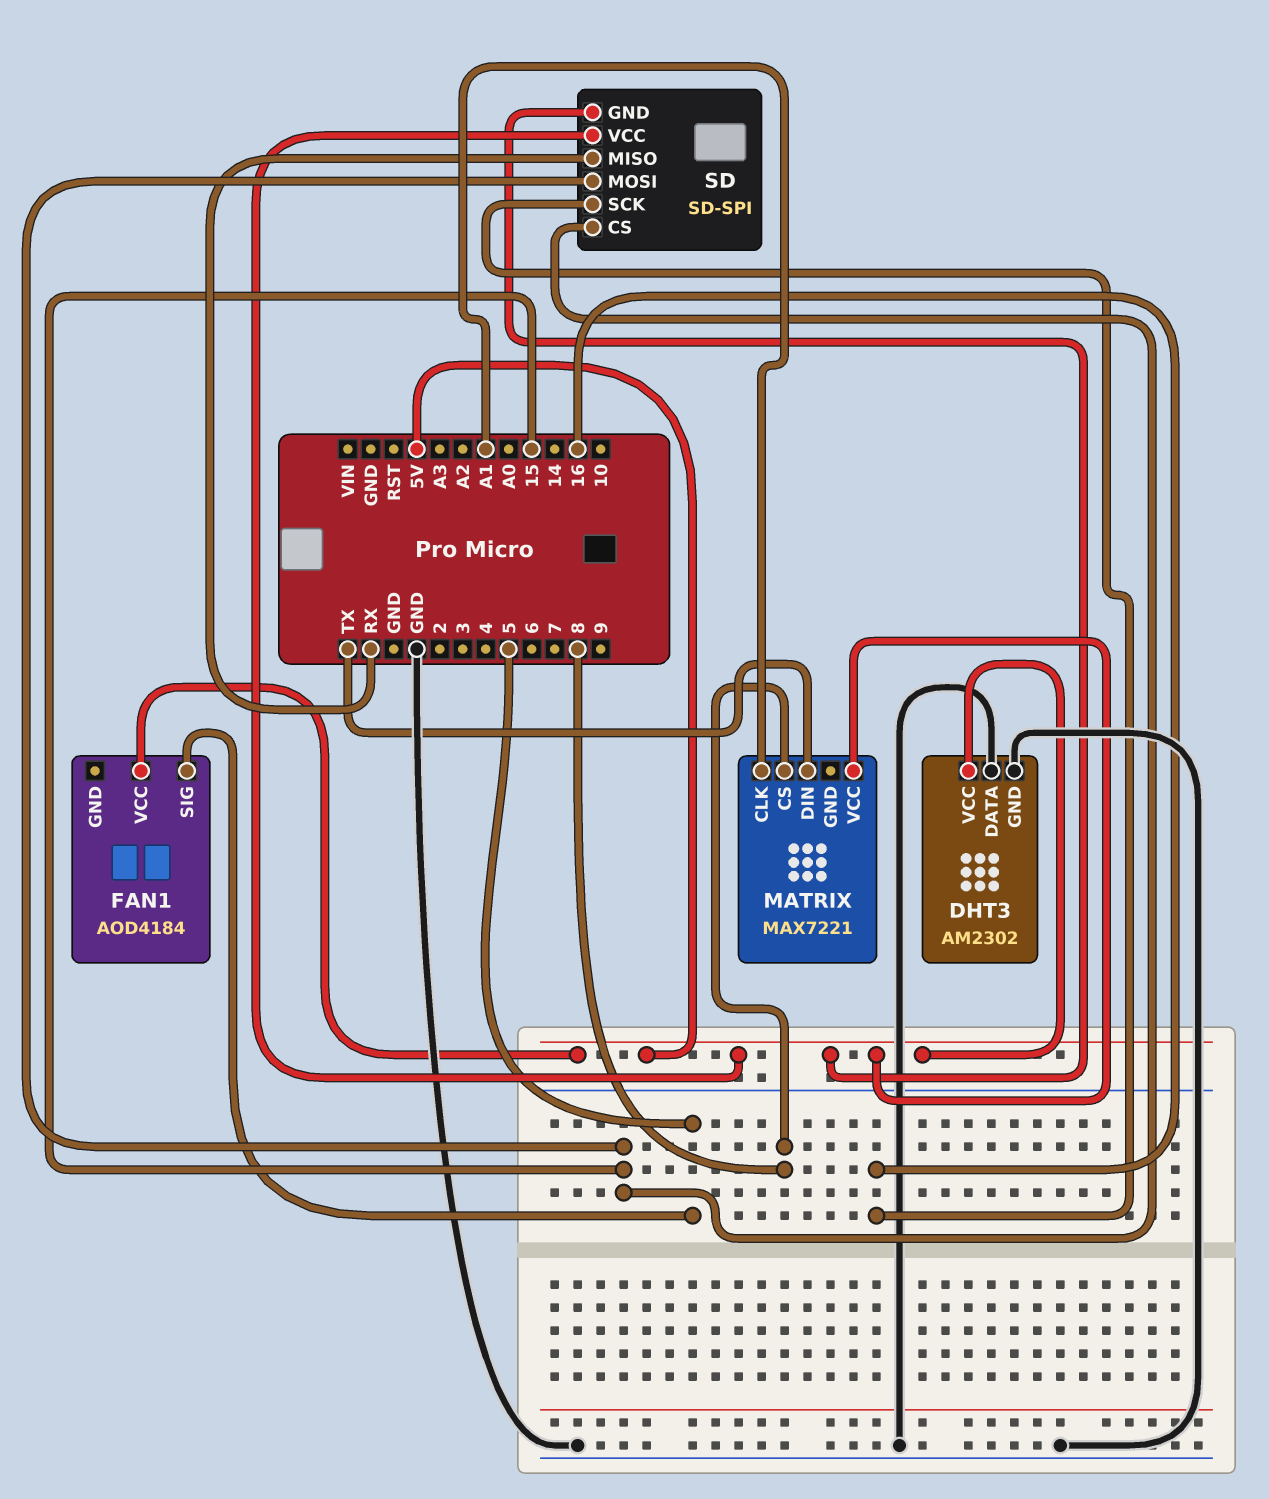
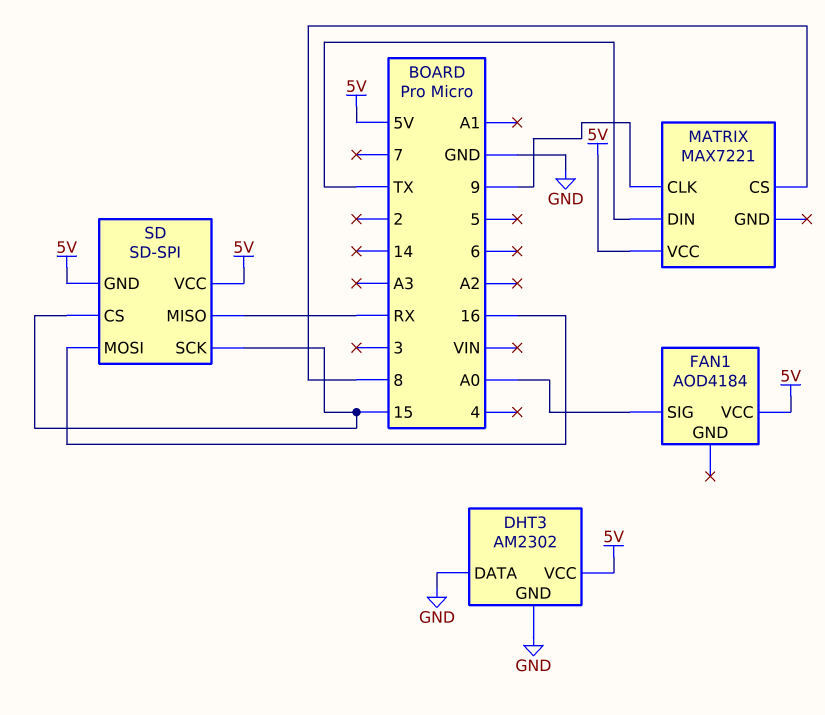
FAN1 pin SIG: 5 -> A0
MATRIX pin CLK: A1 -> 9
SD pin MOSI: 15 -> 16
SD pin SCK: 16 -> 15

